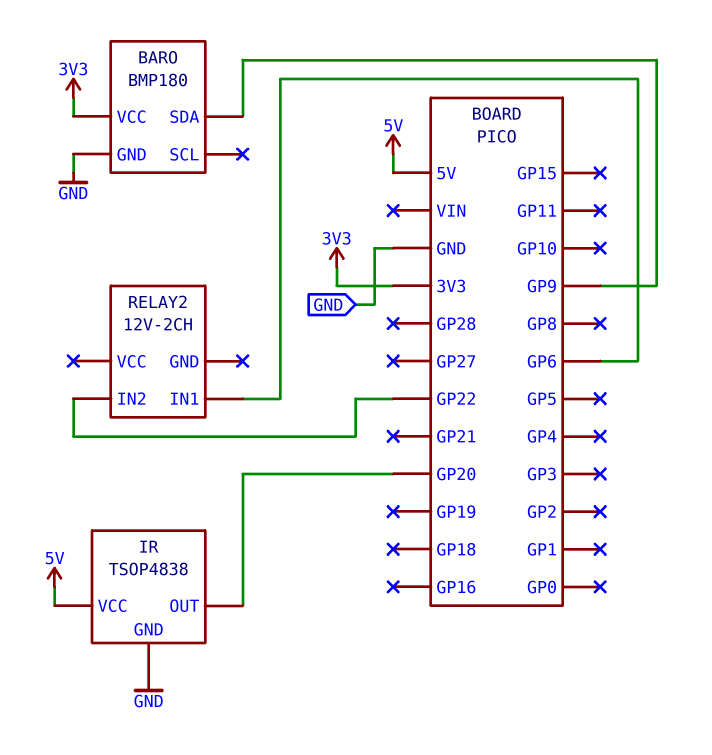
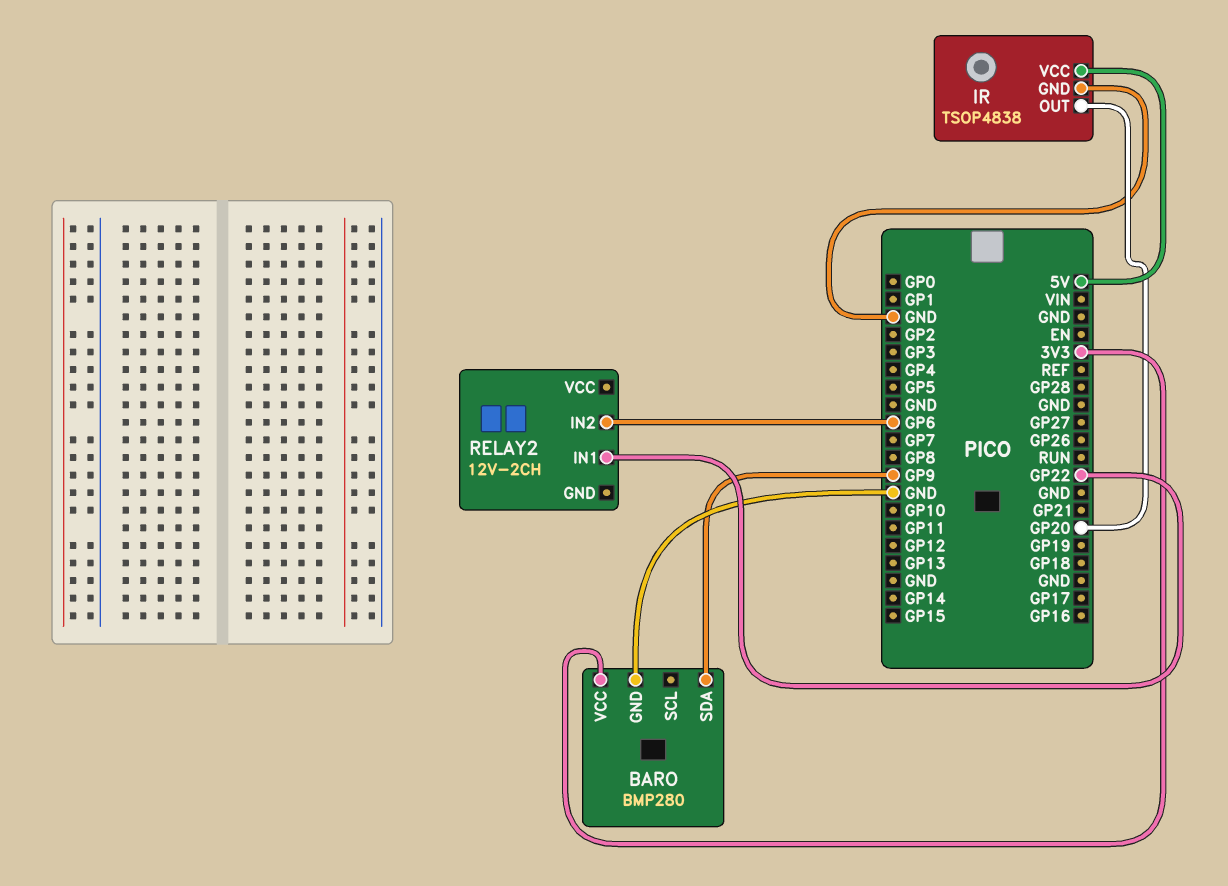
BARO: BMP180 -> BMP280
RELAY2 pin IN1: GP6 -> GP22
RELAY2 pin IN2: GP22 -> GP6

